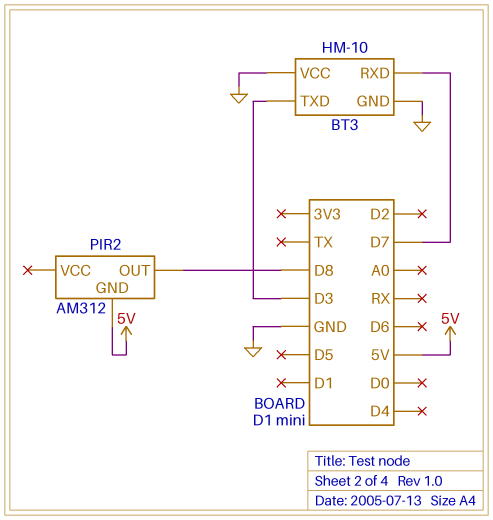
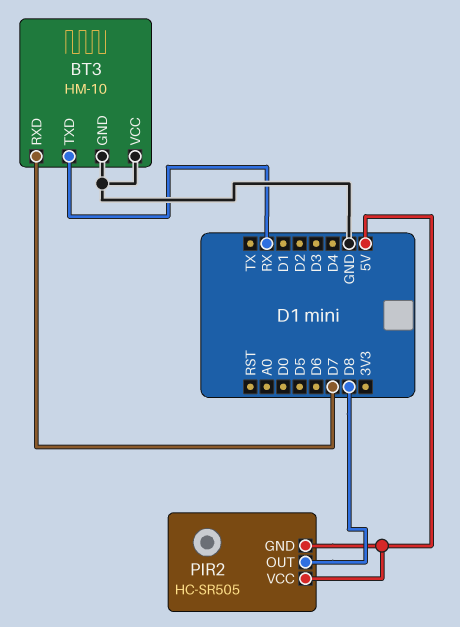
BT3 pin TXD: D3 -> RX
PIR2: AM312 -> HC-SR505
PIR2 pin VCC: none -> 5V

